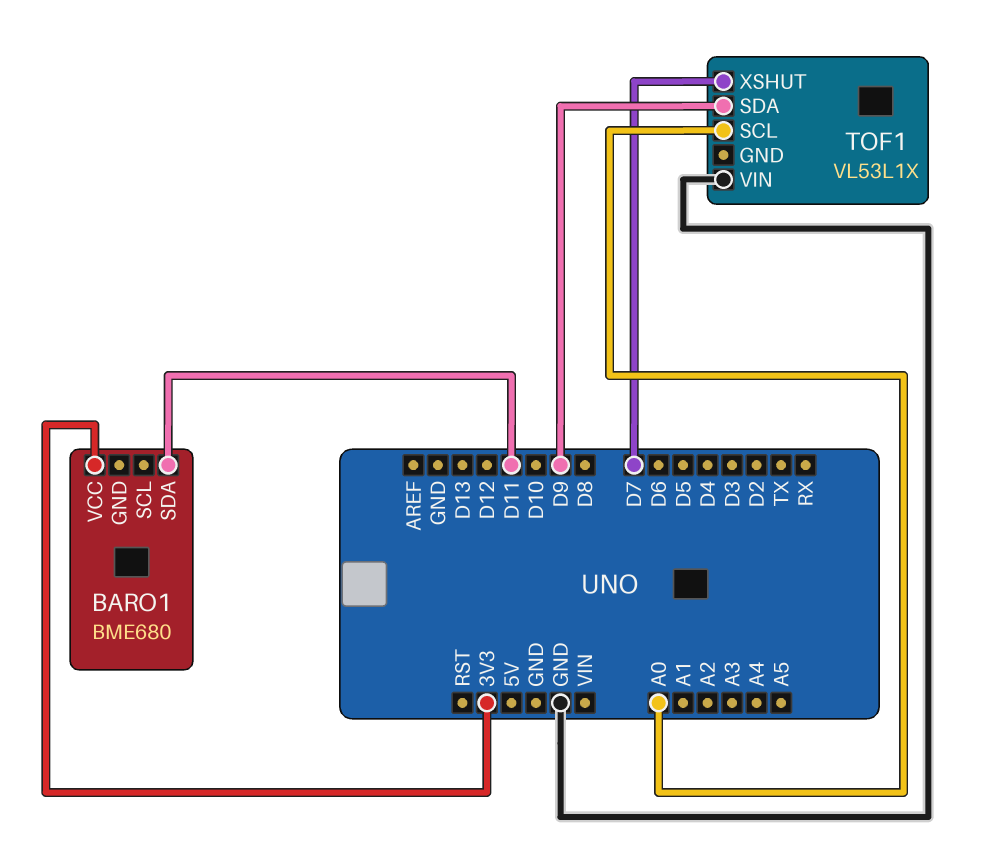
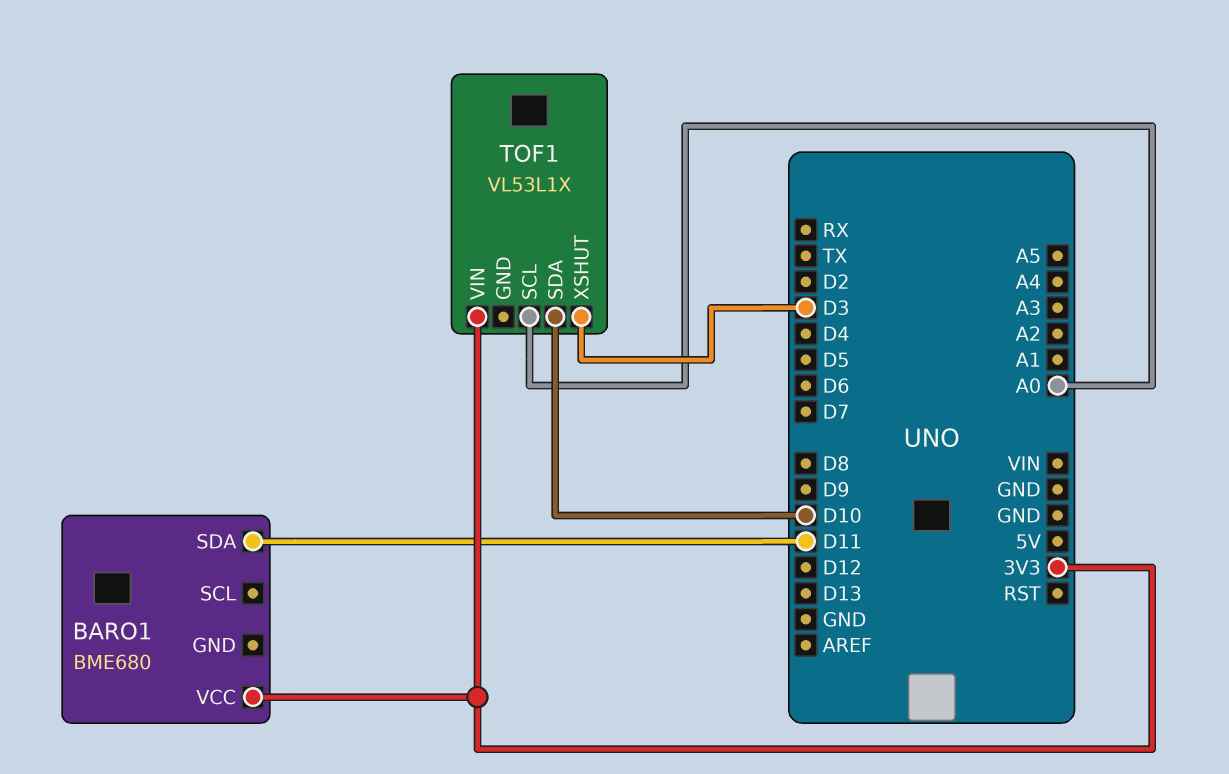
TOF1 pin SDA: D9 -> D10
TOF1 pin VIN: GND -> 3V3
TOF1 pin XSHUT: D7 -> D3

